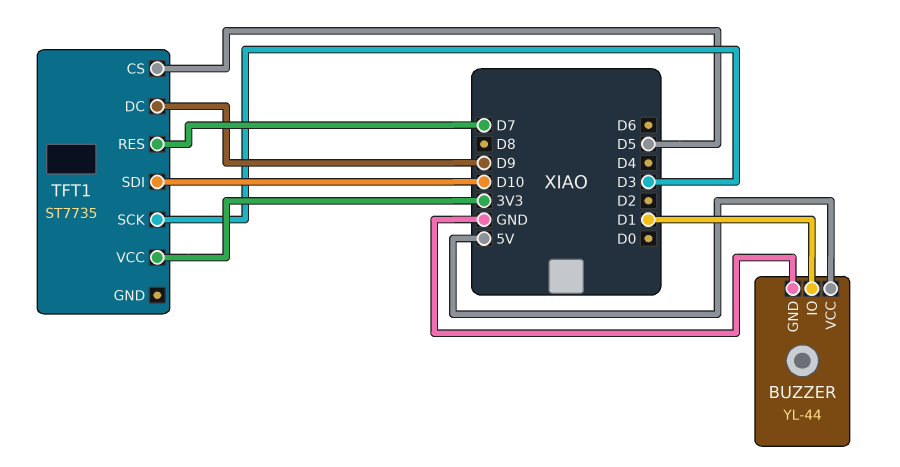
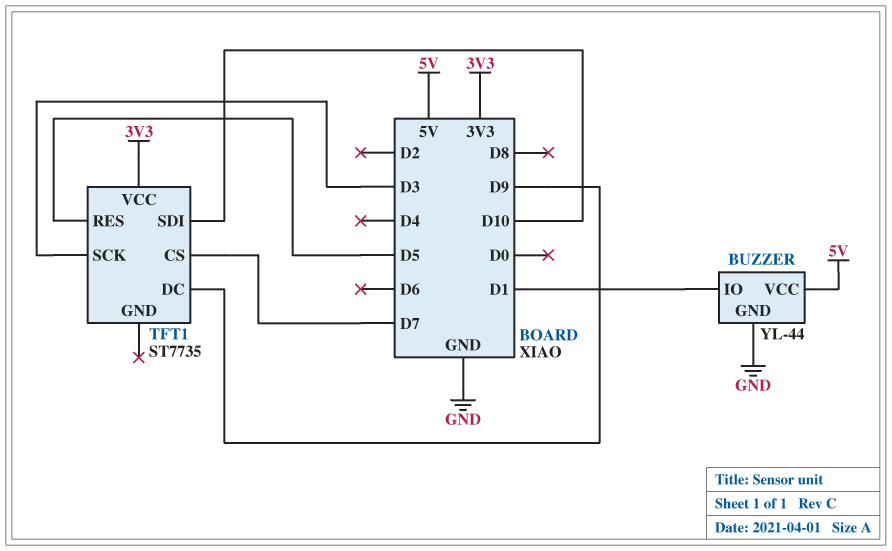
TFT1 pin CS: D5 -> D7
TFT1 pin RES: D7 -> D5

